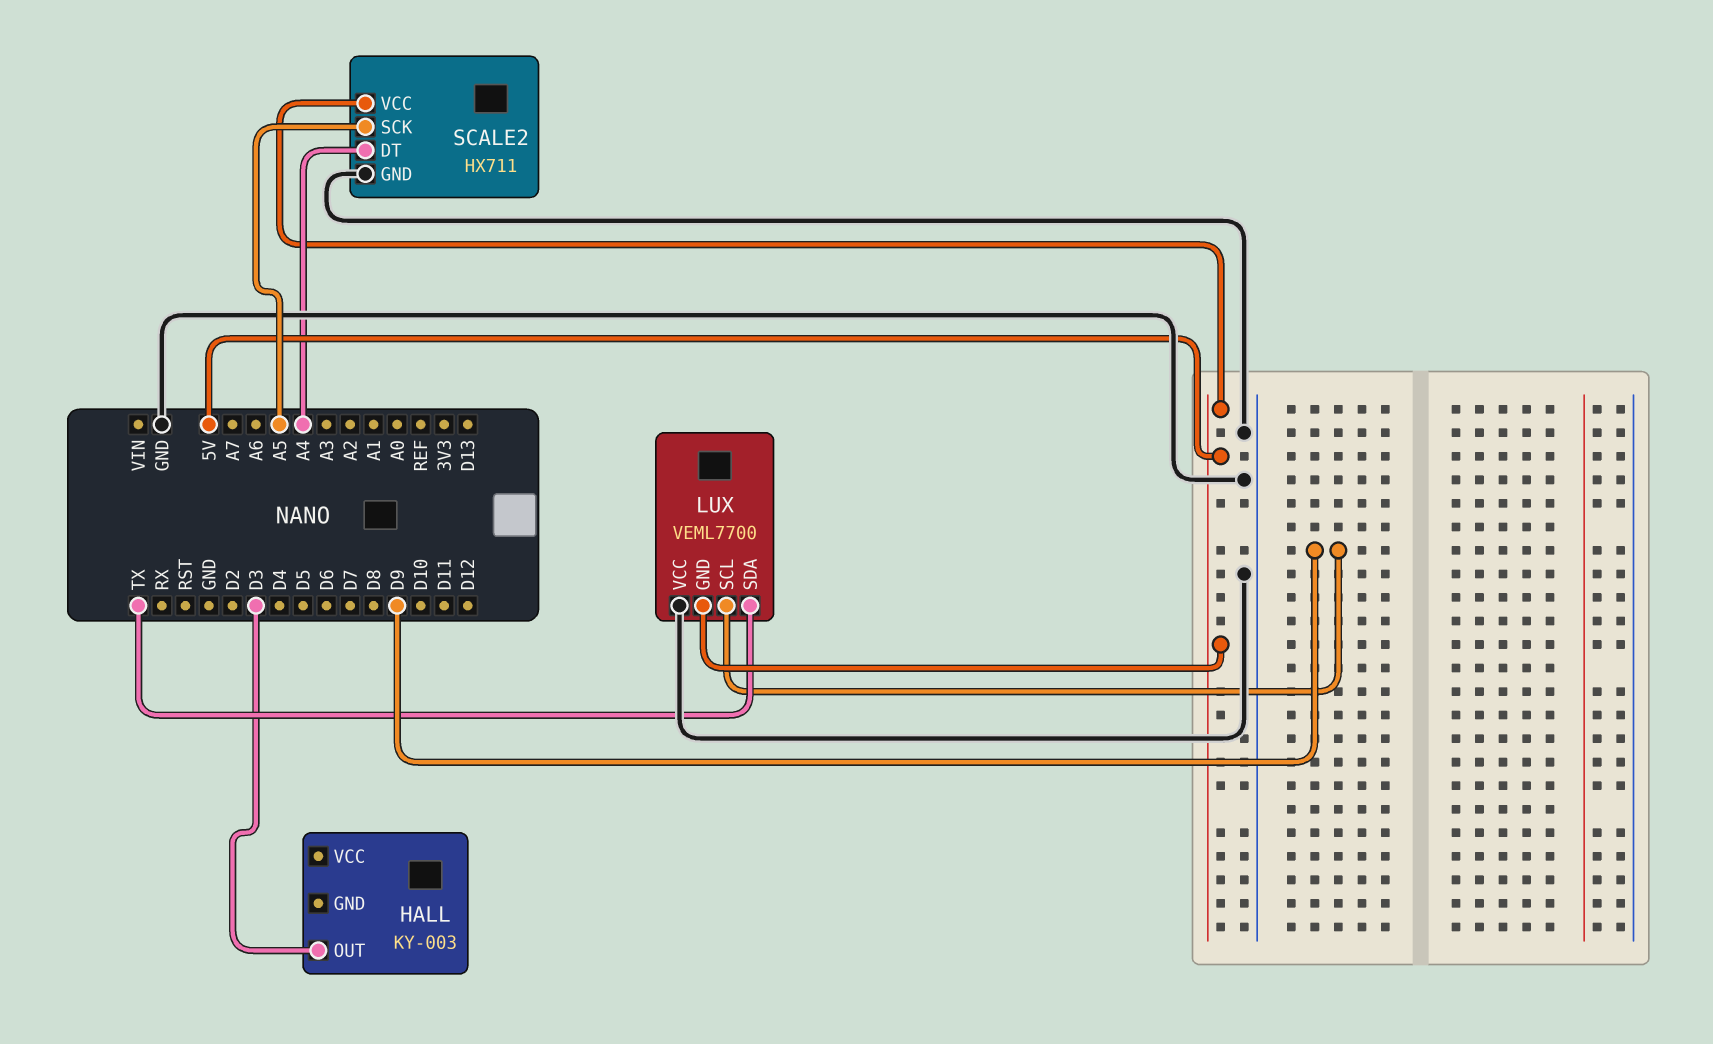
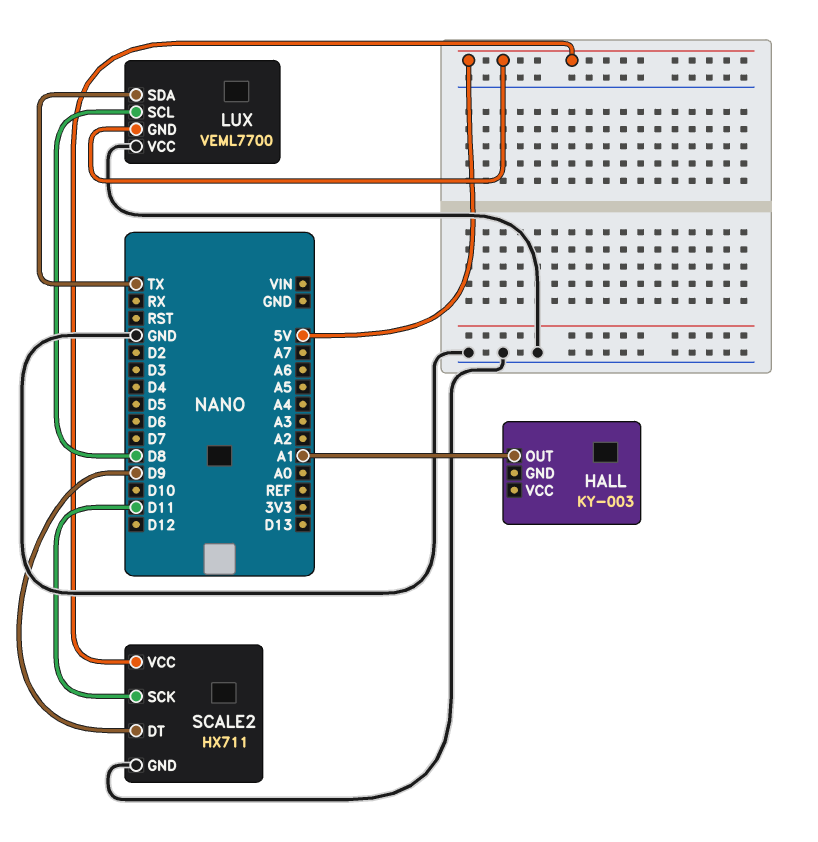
HALL pin OUT: D3 -> A1
LUX pin SCL: D9 -> D8
SCALE2 pin DT: A4 -> D9
SCALE2 pin SCK: A5 -> D11

